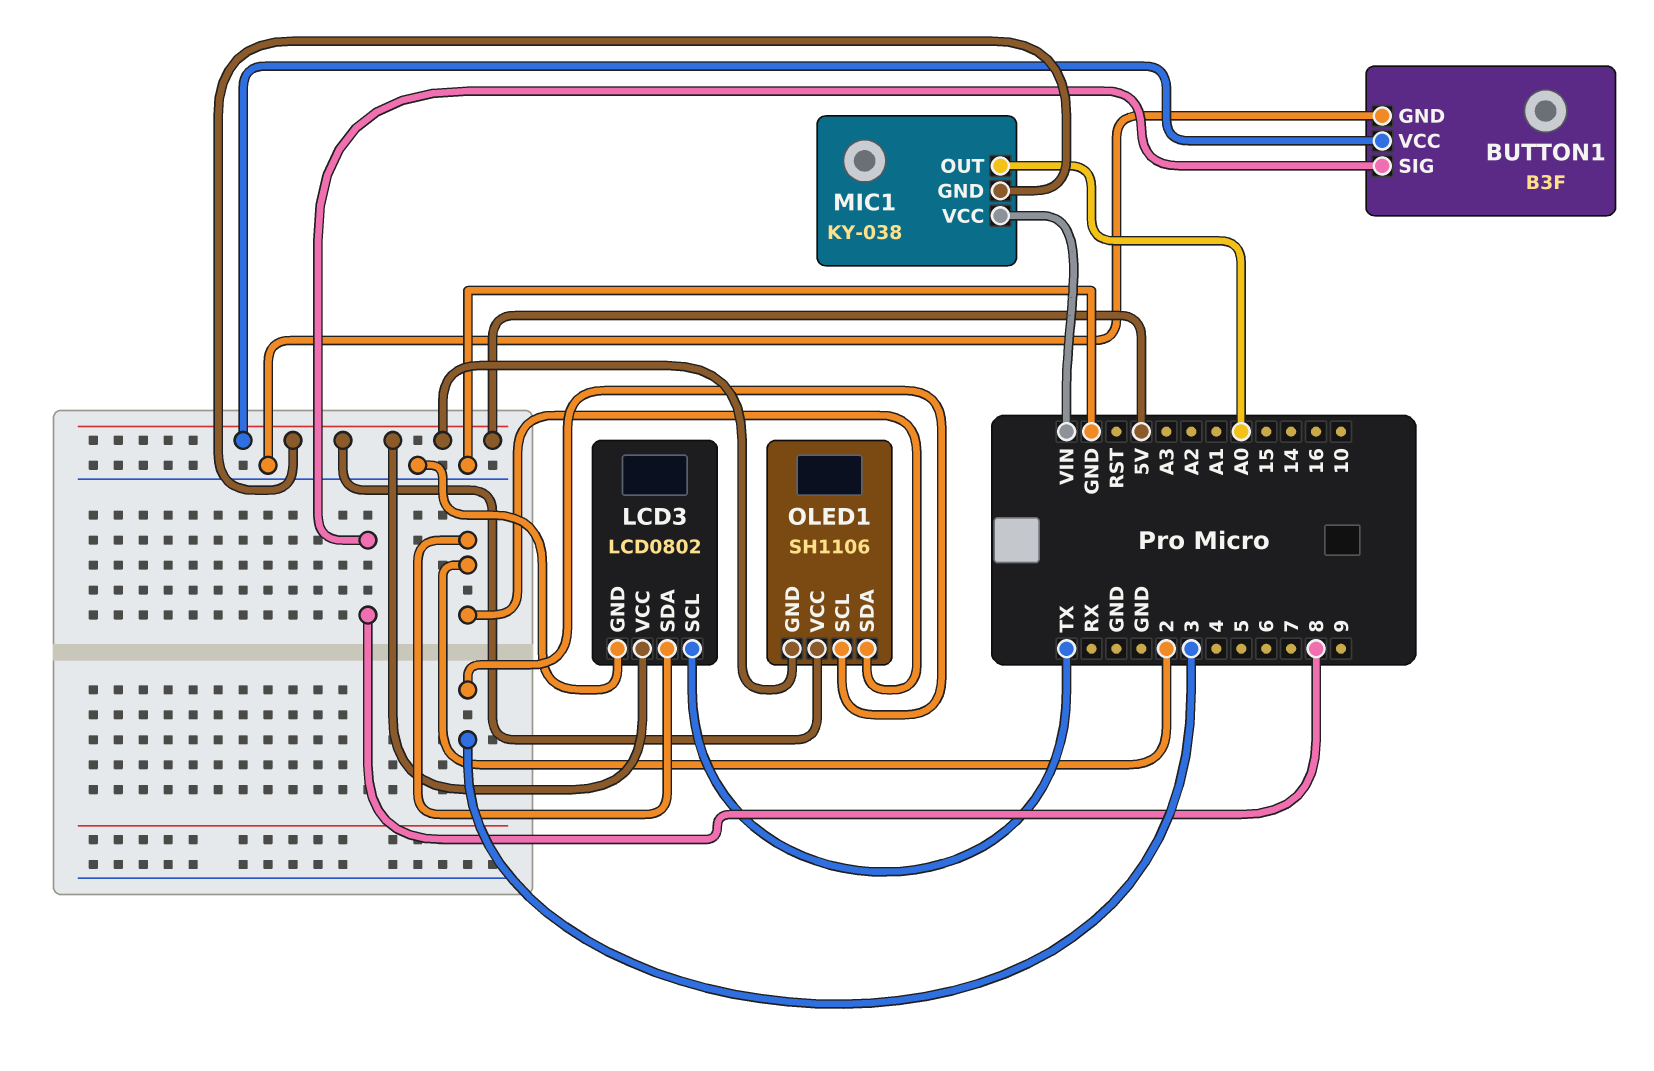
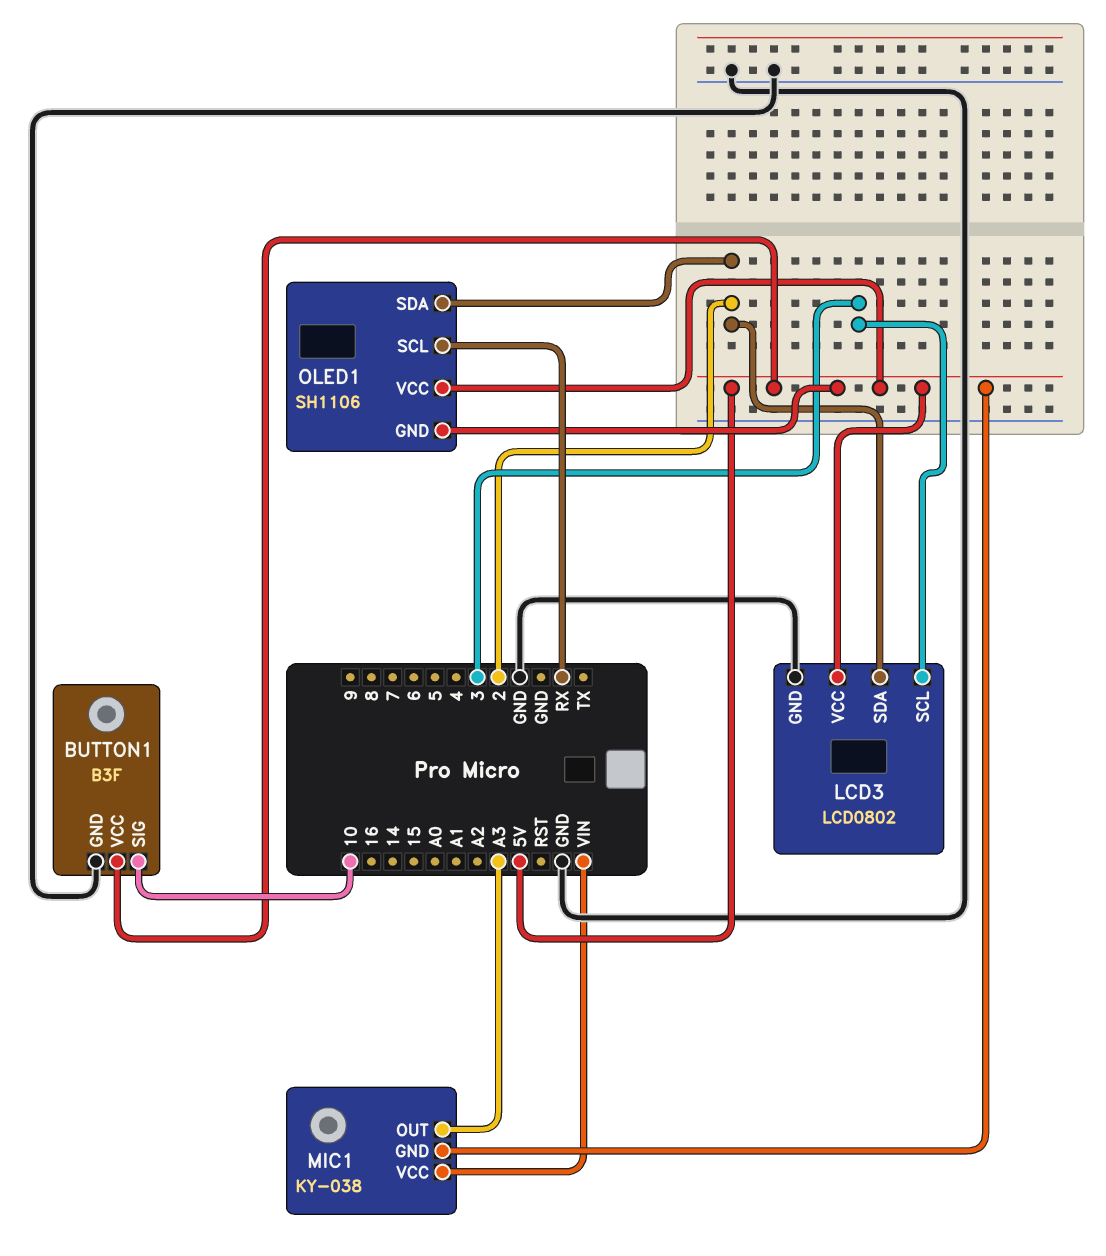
BUTTON1 pin SIG: 8 -> 10
LCD3 pin SCL: TX -> 3
MIC1 pin OUT: A0 -> A3
OLED1 pin SCL: 3 -> RX

